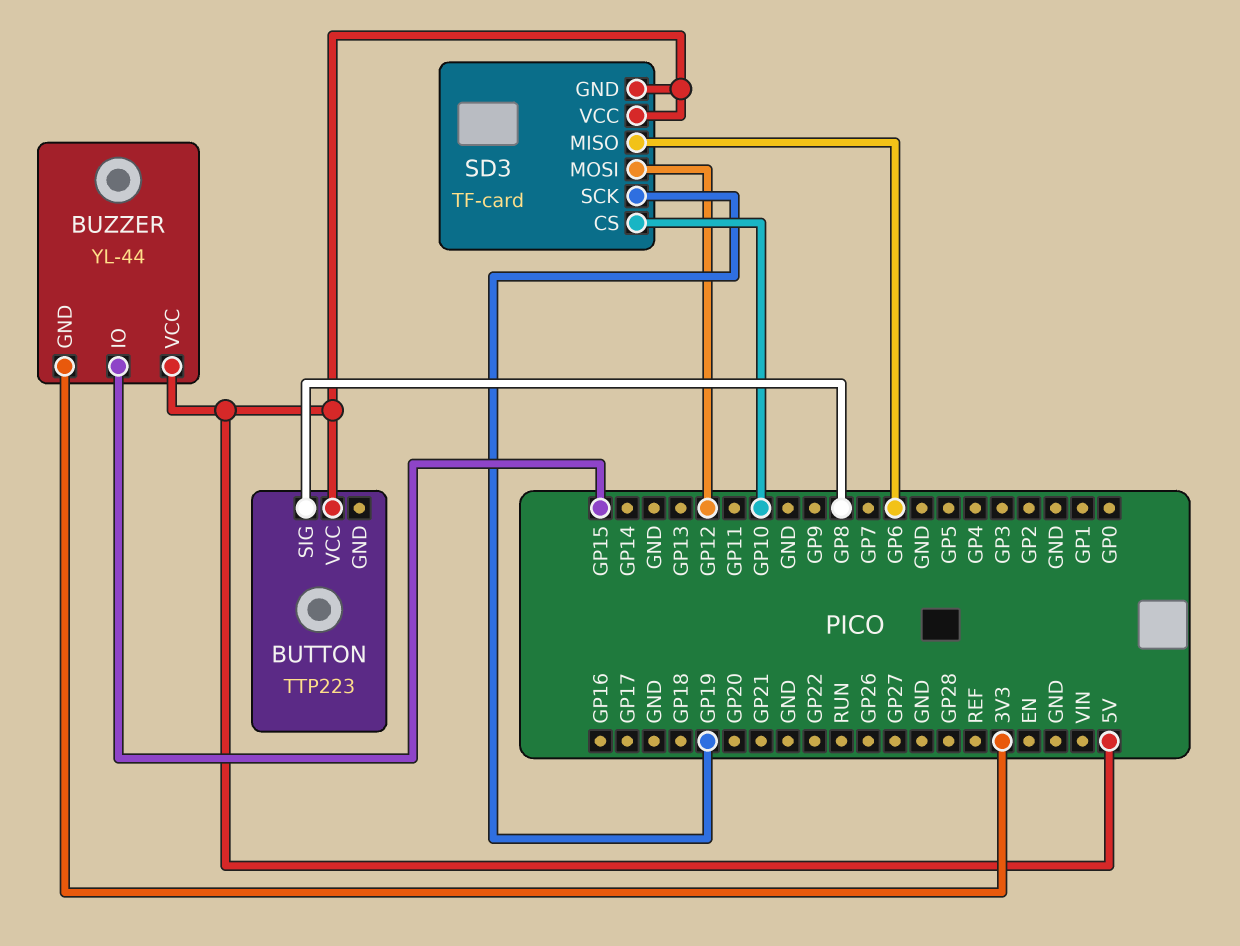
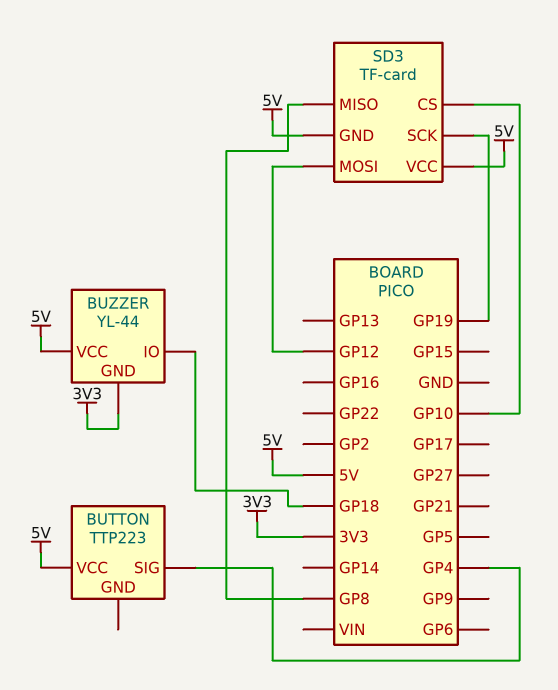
BUTTON pin SIG: GP8 -> GP4
BUZZER pin IO: GP15 -> GP18
SD3 pin MISO: GP6 -> GP8

